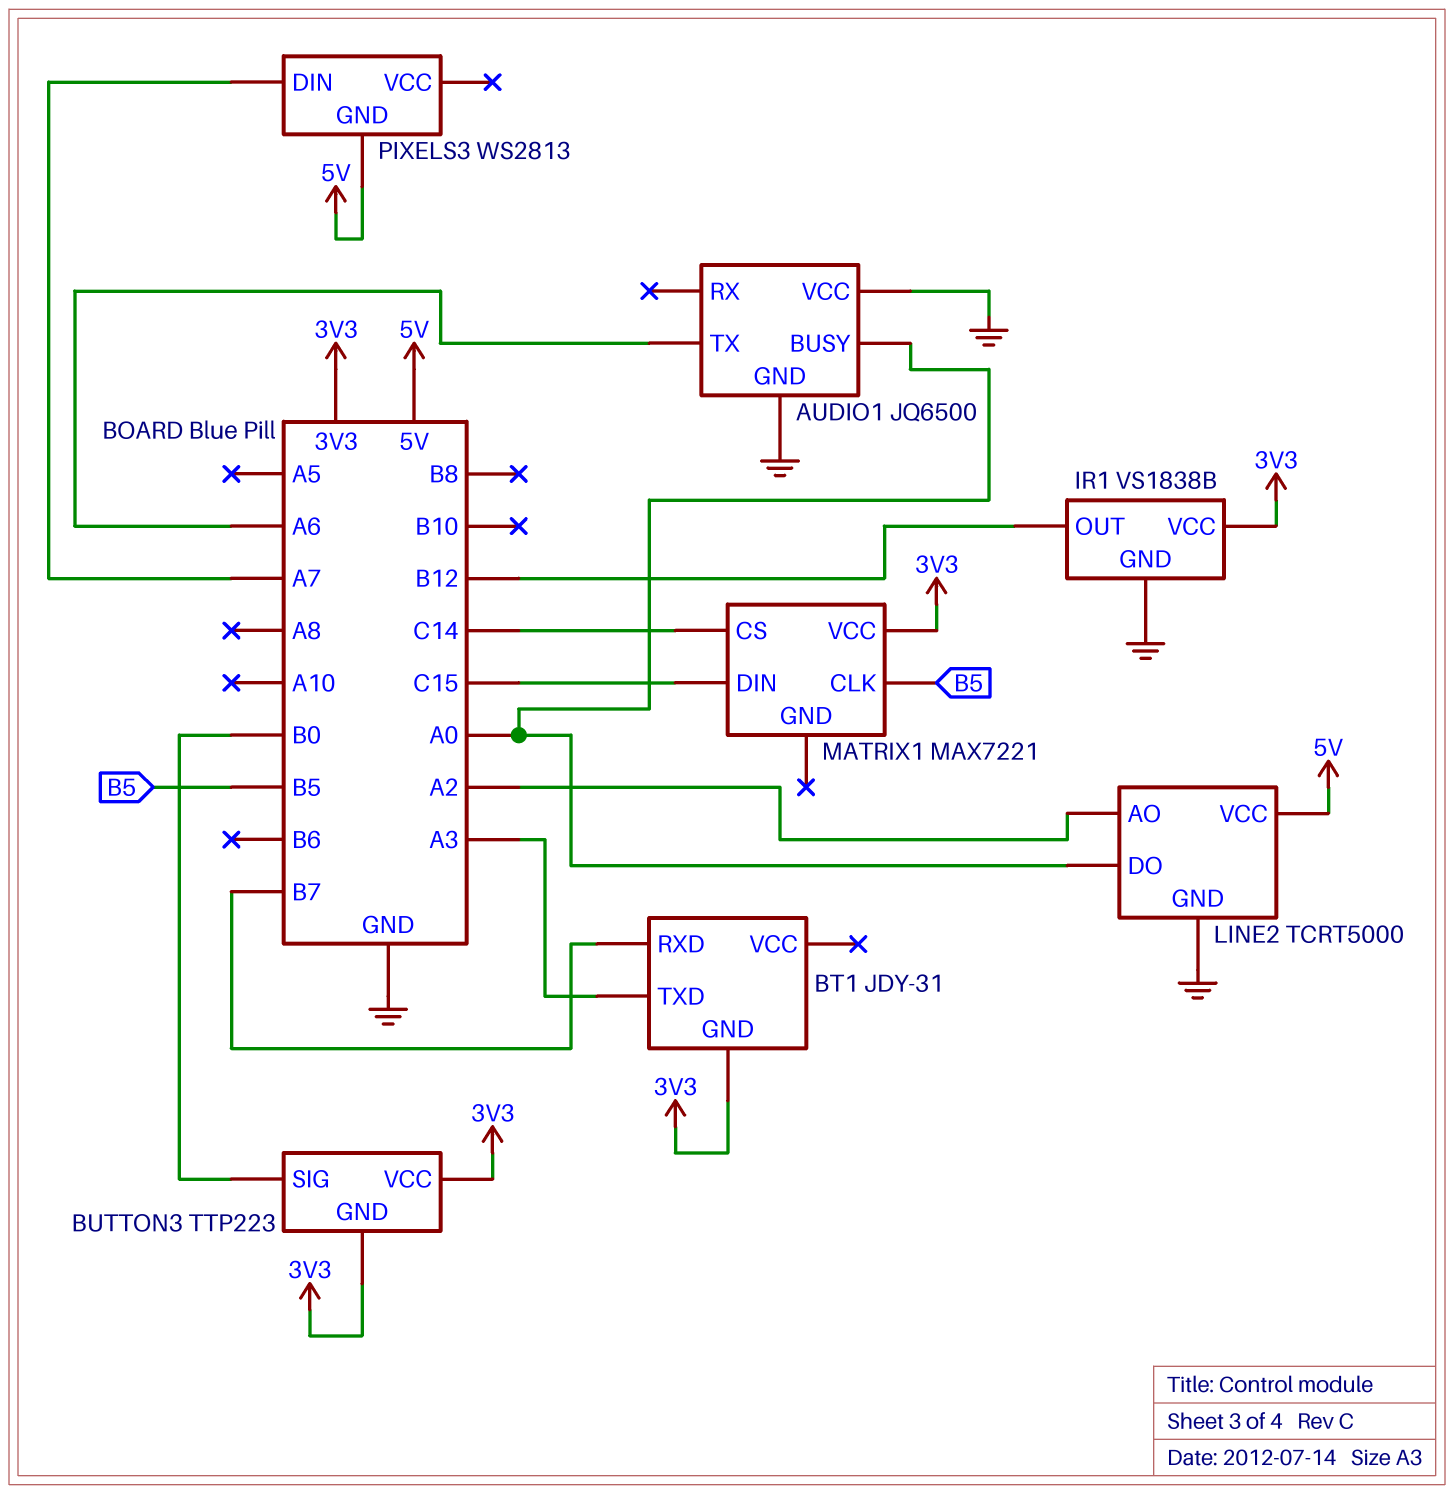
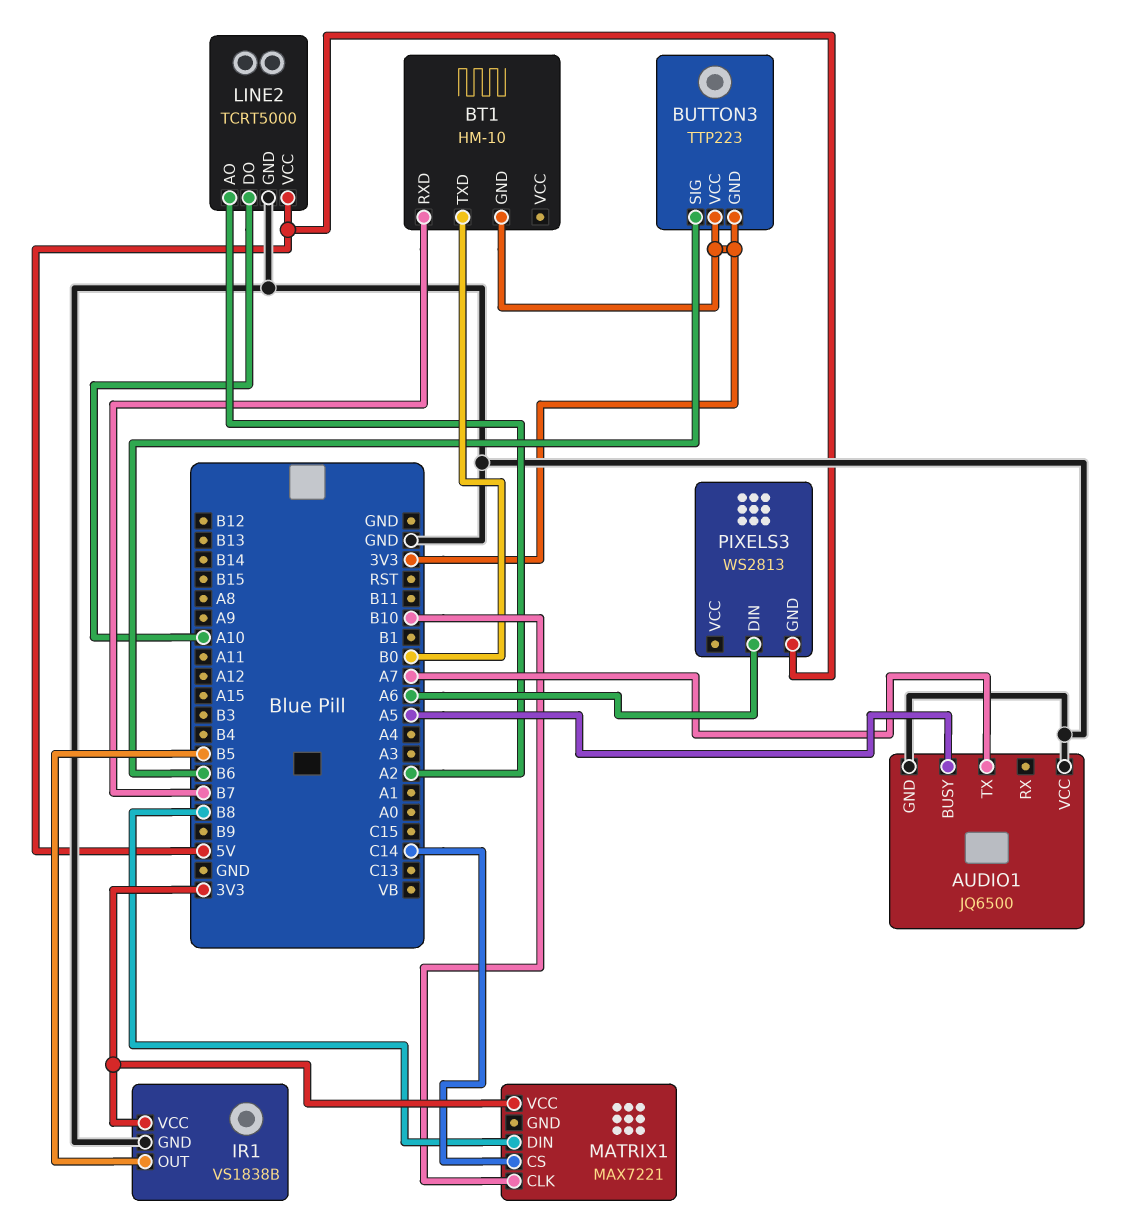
AUDIO1 pin BUSY: A0 -> A5
AUDIO1 pin TX: A6 -> A7
BT1: JDY-31 -> HM-10
BT1 pin TXD: A3 -> B0
BUTTON3 pin SIG: B0 -> B6
IR1 pin OUT: B12 -> B5
LINE2 pin DO: A0 -> A10
MATRIX1 pin CLK: B5 -> B10
MATRIX1 pin DIN: C15 -> B8
PIXELS3 pin DIN: A7 -> A6

